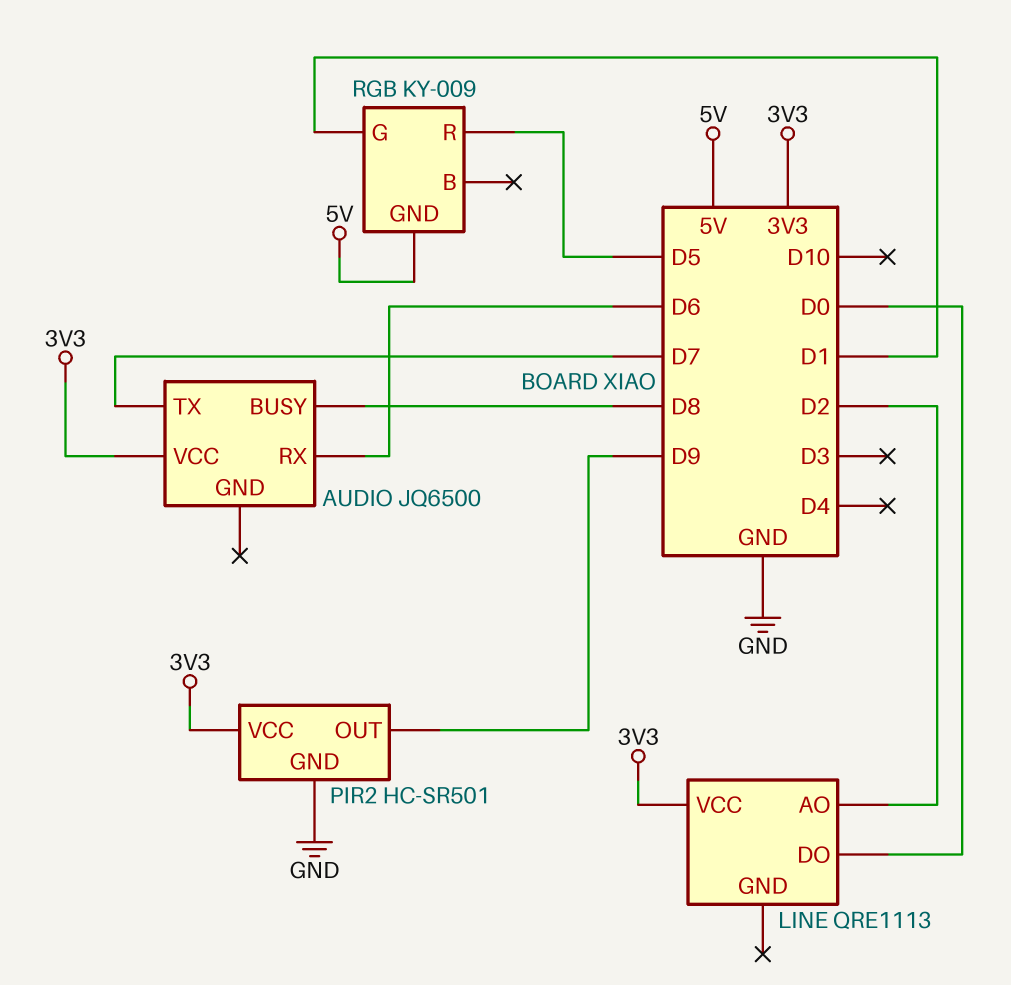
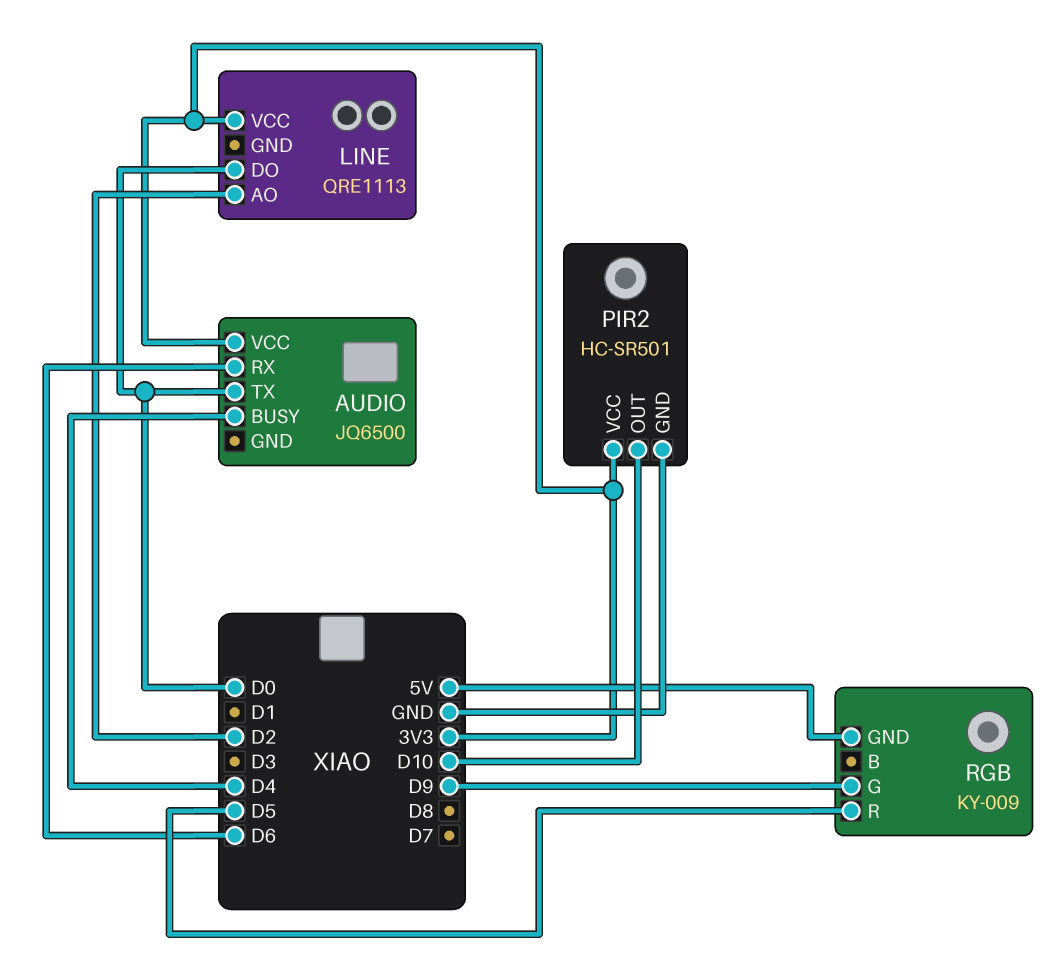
AUDIO pin BUSY: D8 -> D4
AUDIO pin TX: D7 -> D0
PIR2 pin OUT: D9 -> D10
RGB pin G: D1 -> D9

